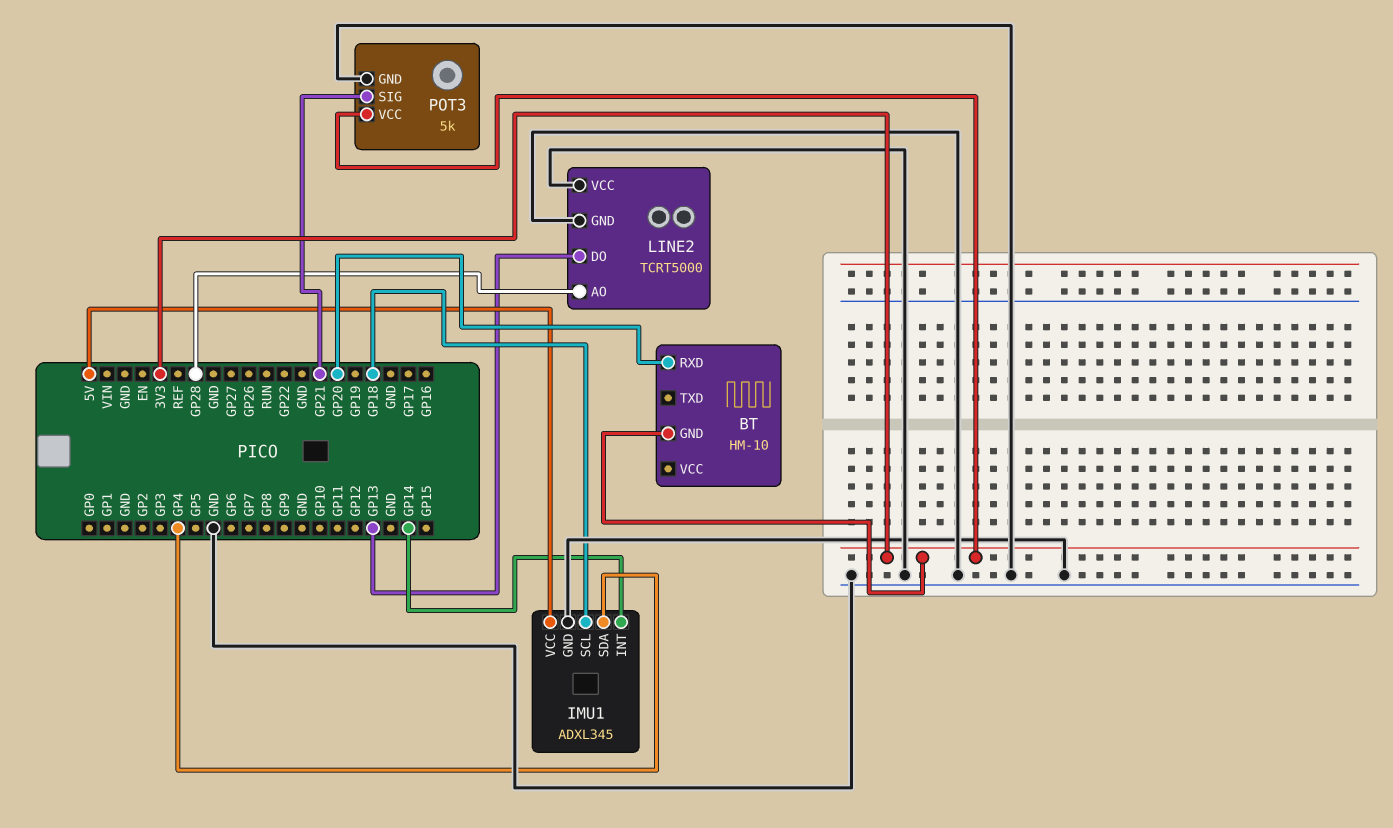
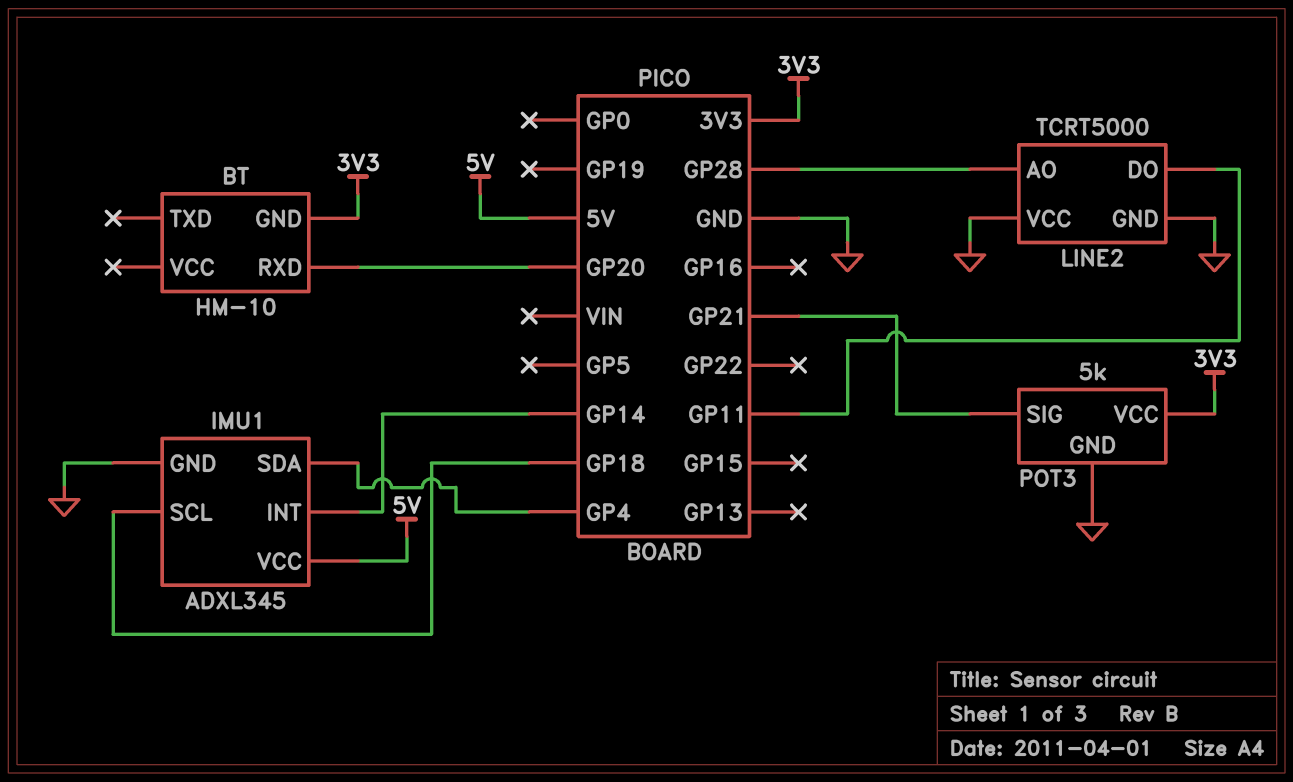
LINE2 pin DO: GP13 -> GP11

